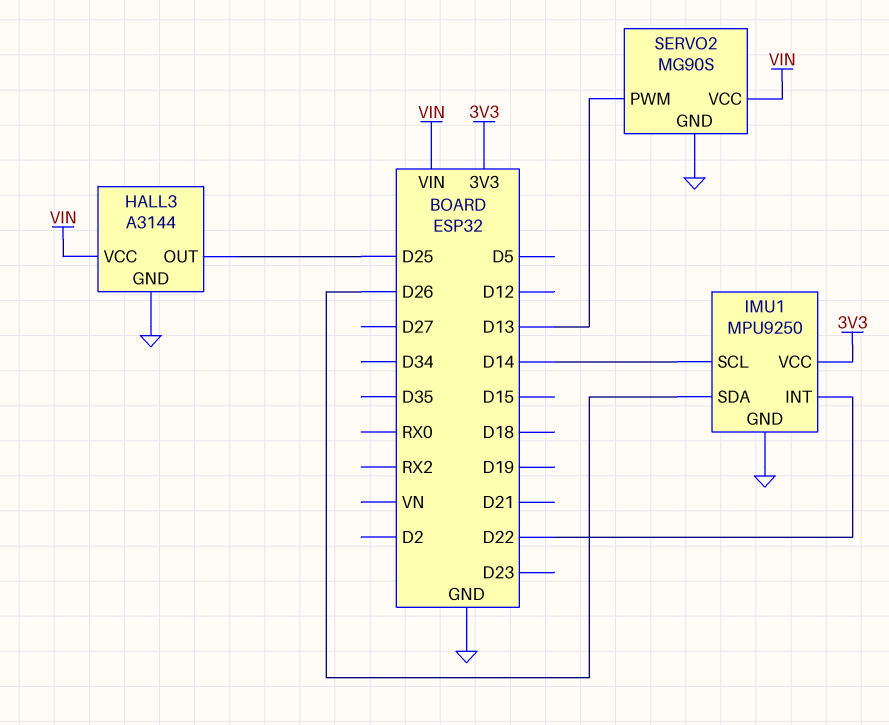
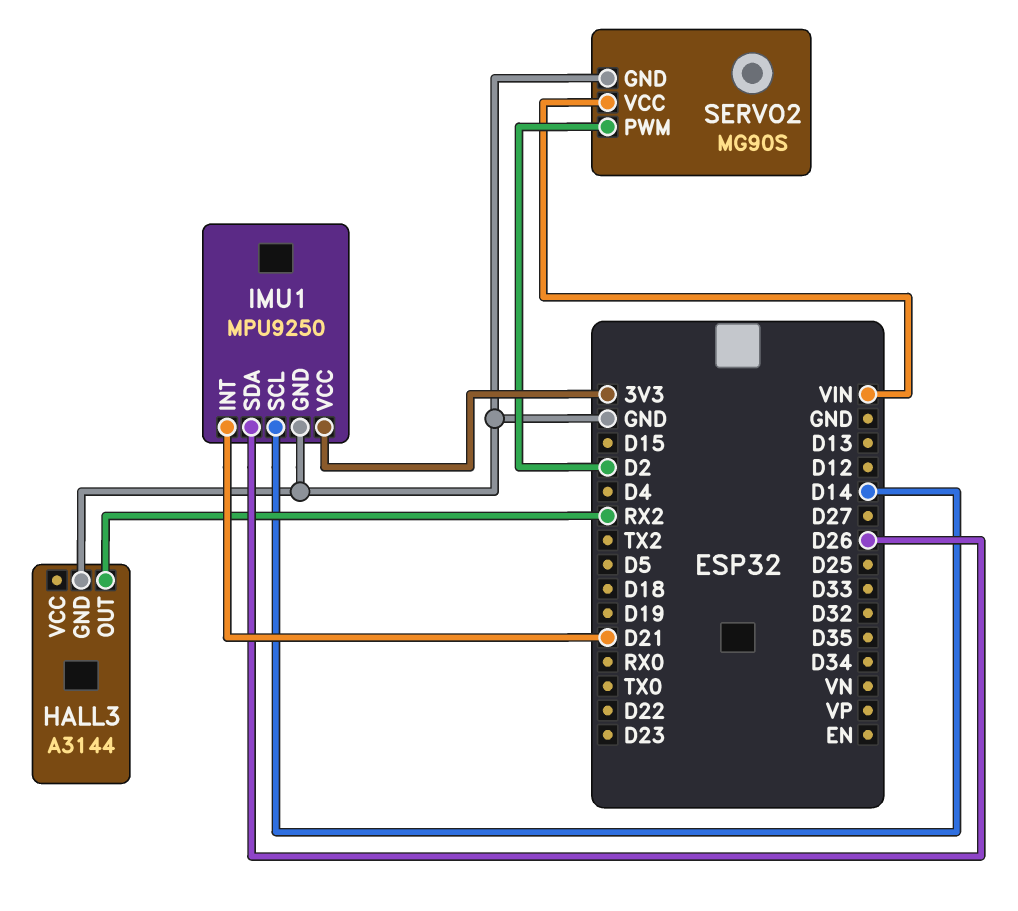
HALL3 pin OUT: D25 -> RX2
HALL3 pin VCC: VIN -> none
IMU1 pin INT: D22 -> D21
SERVO2 pin PWM: D13 -> D2

